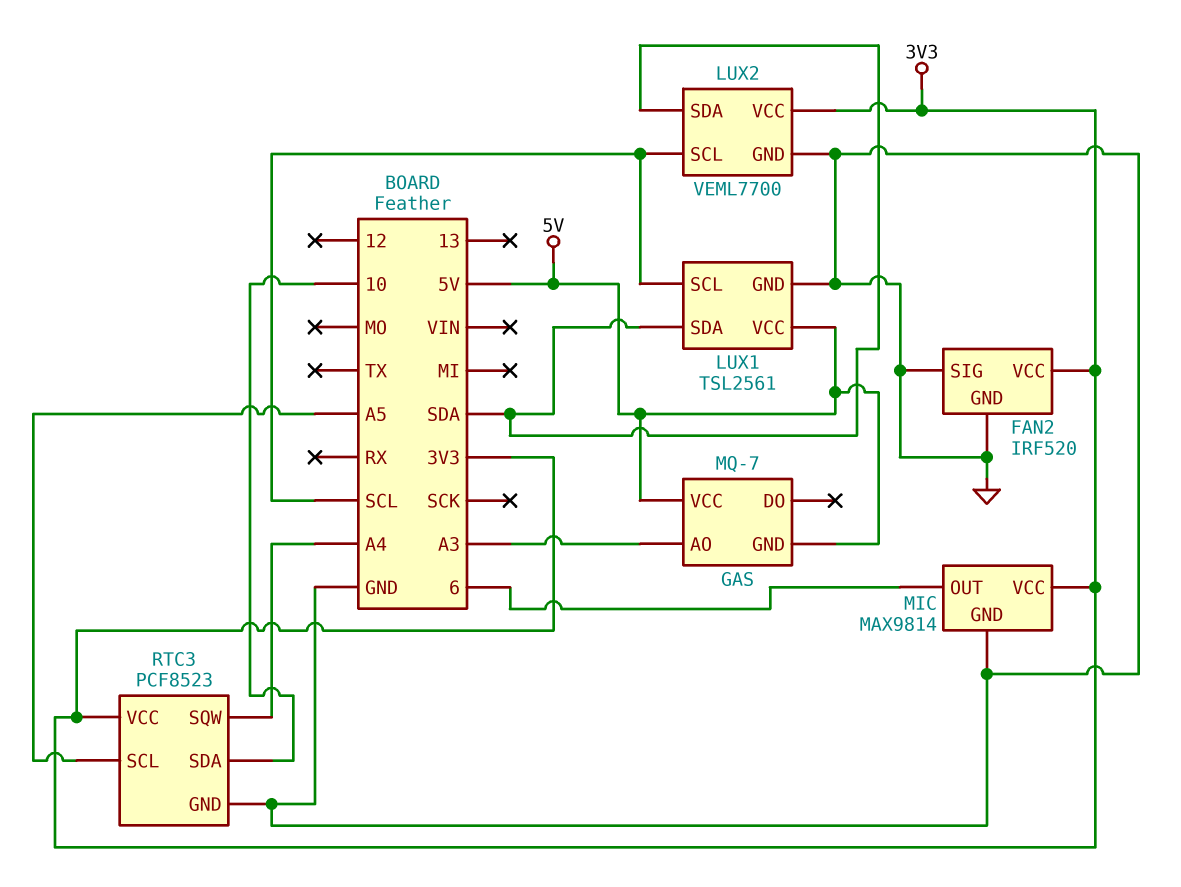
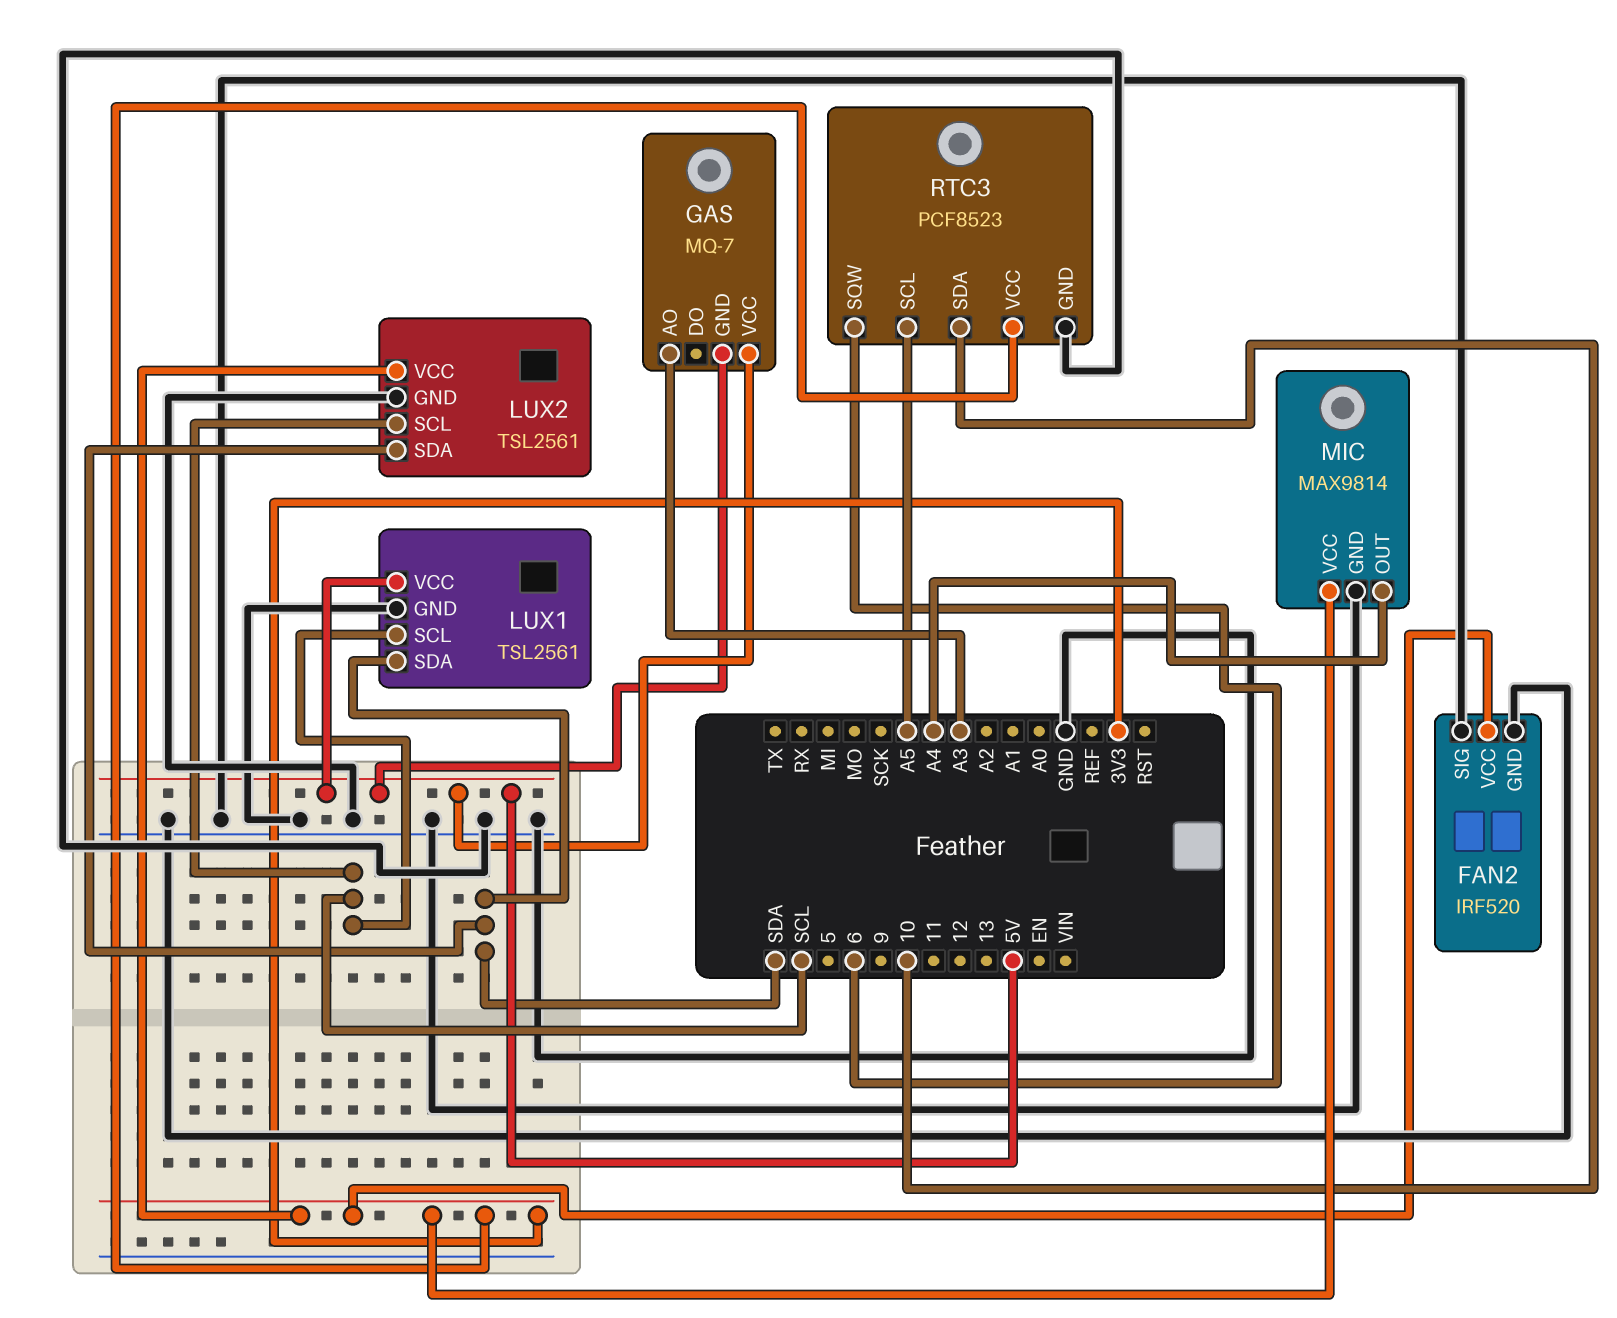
LUX2: VEML7700 -> TSL2561
MIC pin OUT: 6 -> A4
RTC3 pin SQW: A4 -> 6

